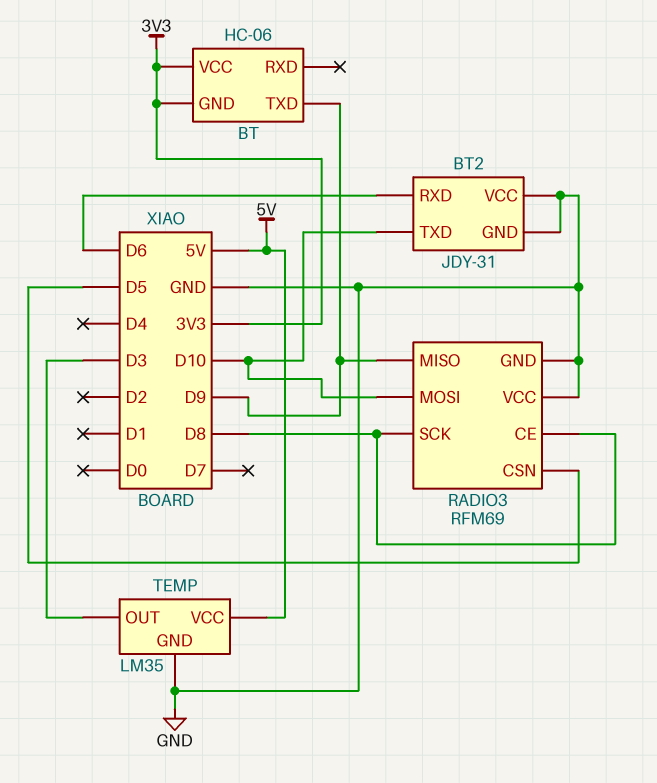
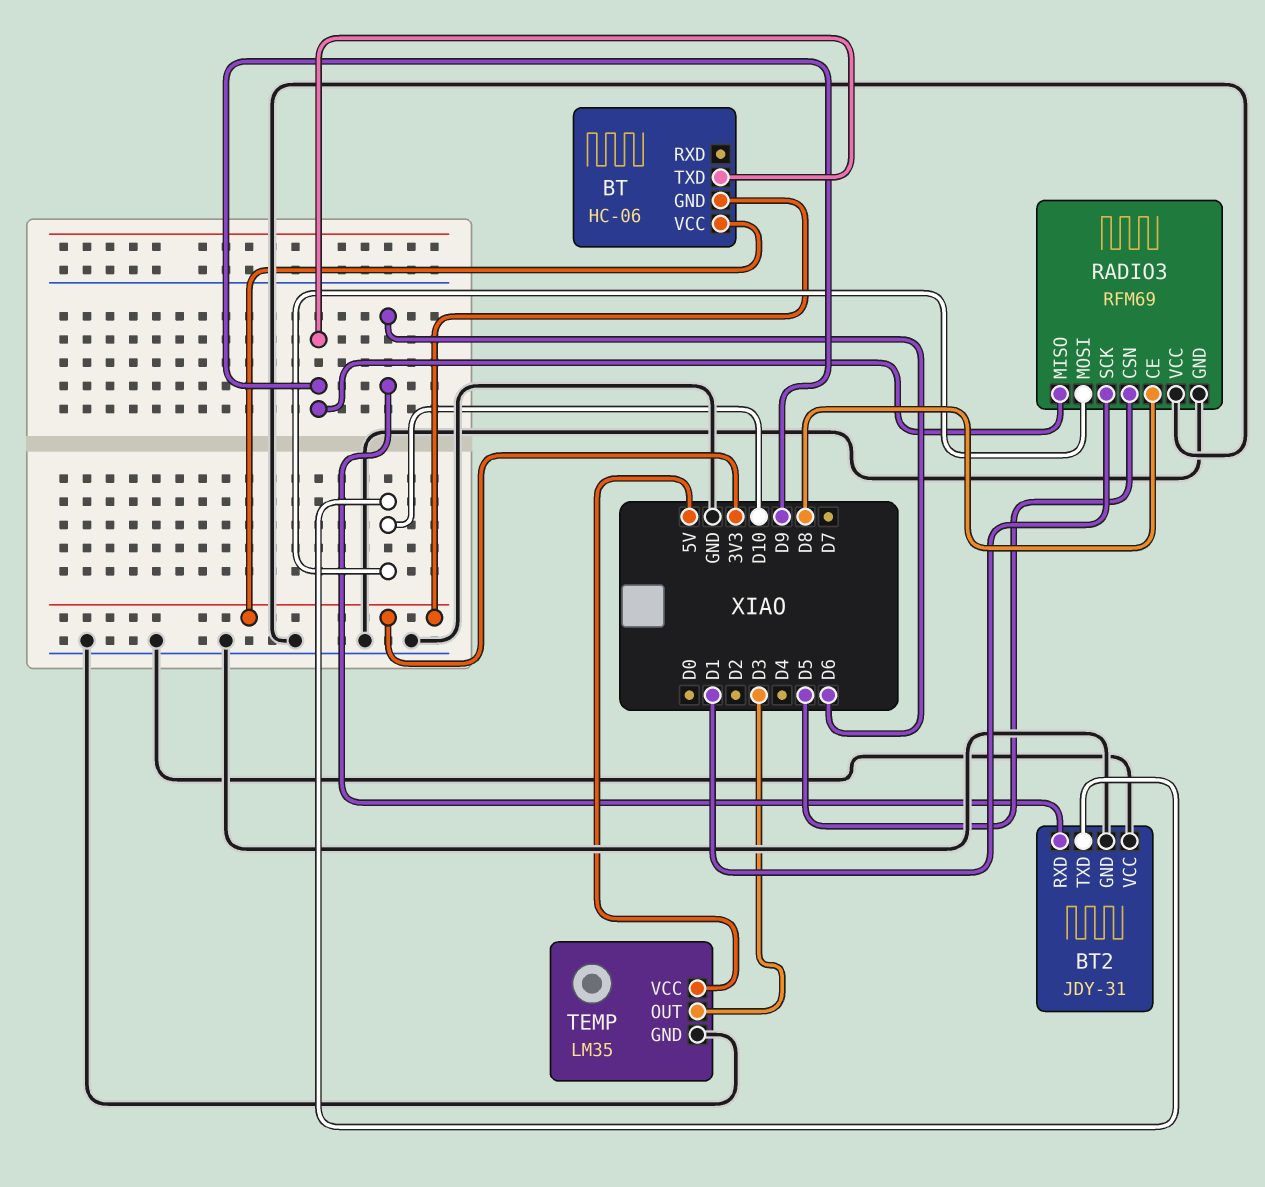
RADIO3 pin SCK: D8 -> D1

